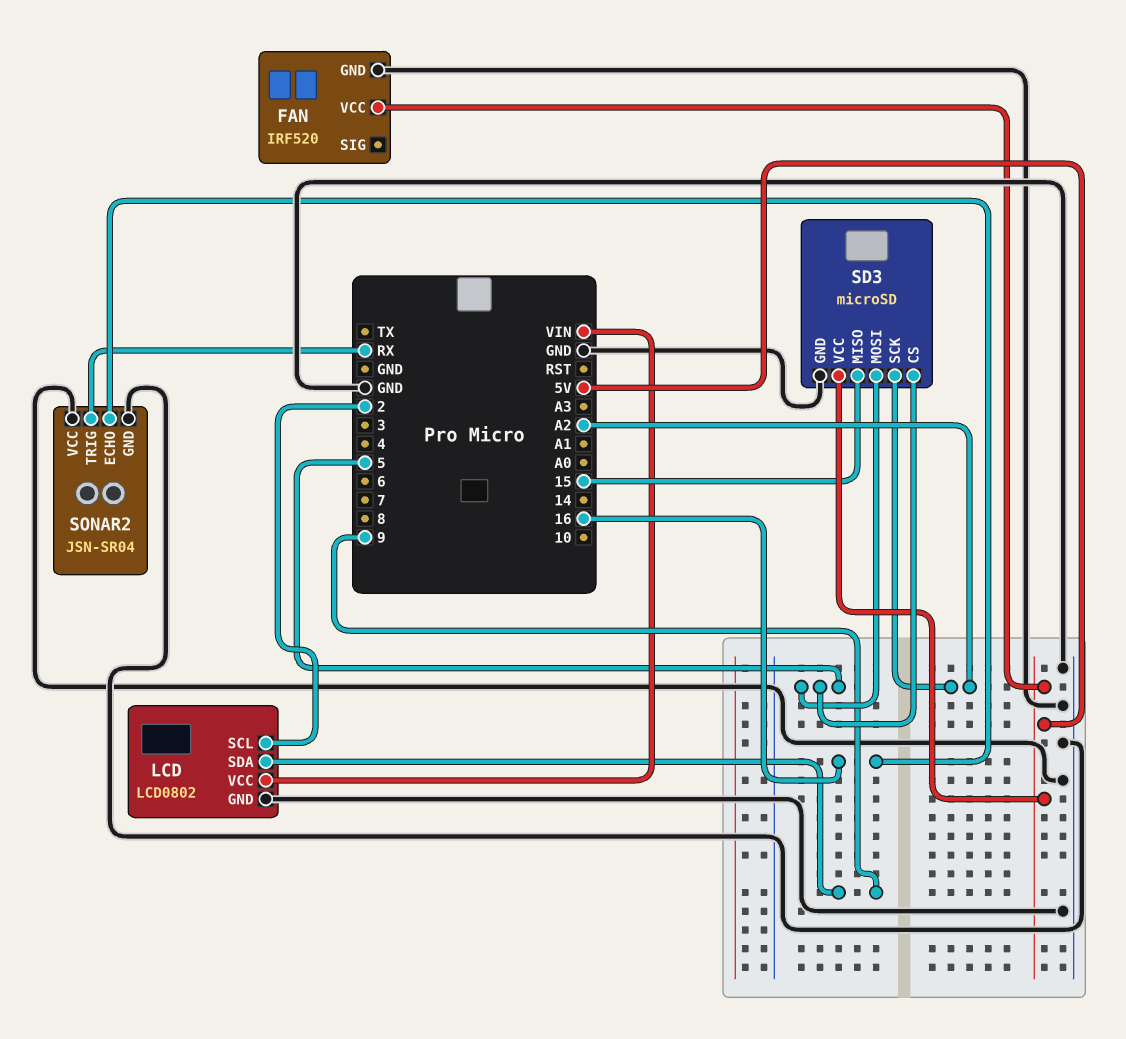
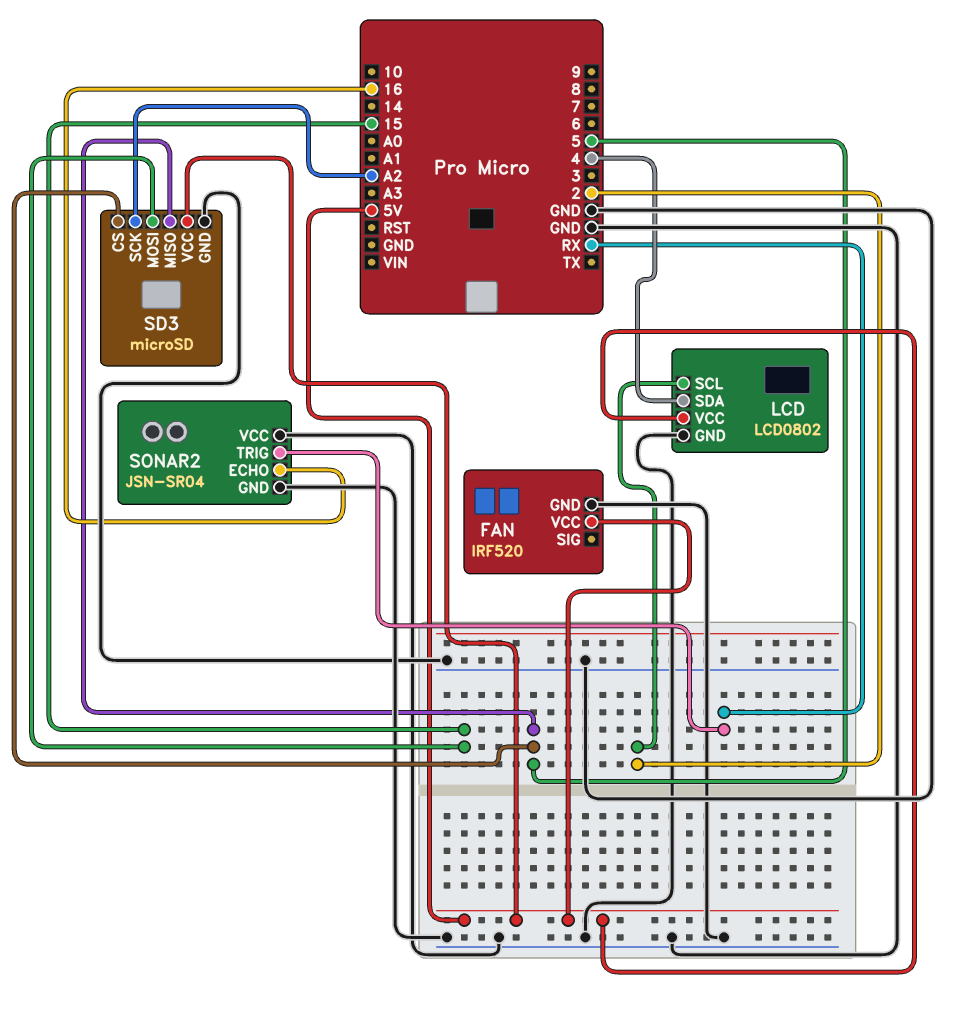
LCD pin SDA: 9 -> 4
LCD pin VCC: VIN -> 5V
SD3 pin MISO: 15 -> 5
SD3 pin MOSI: 5 -> 15

